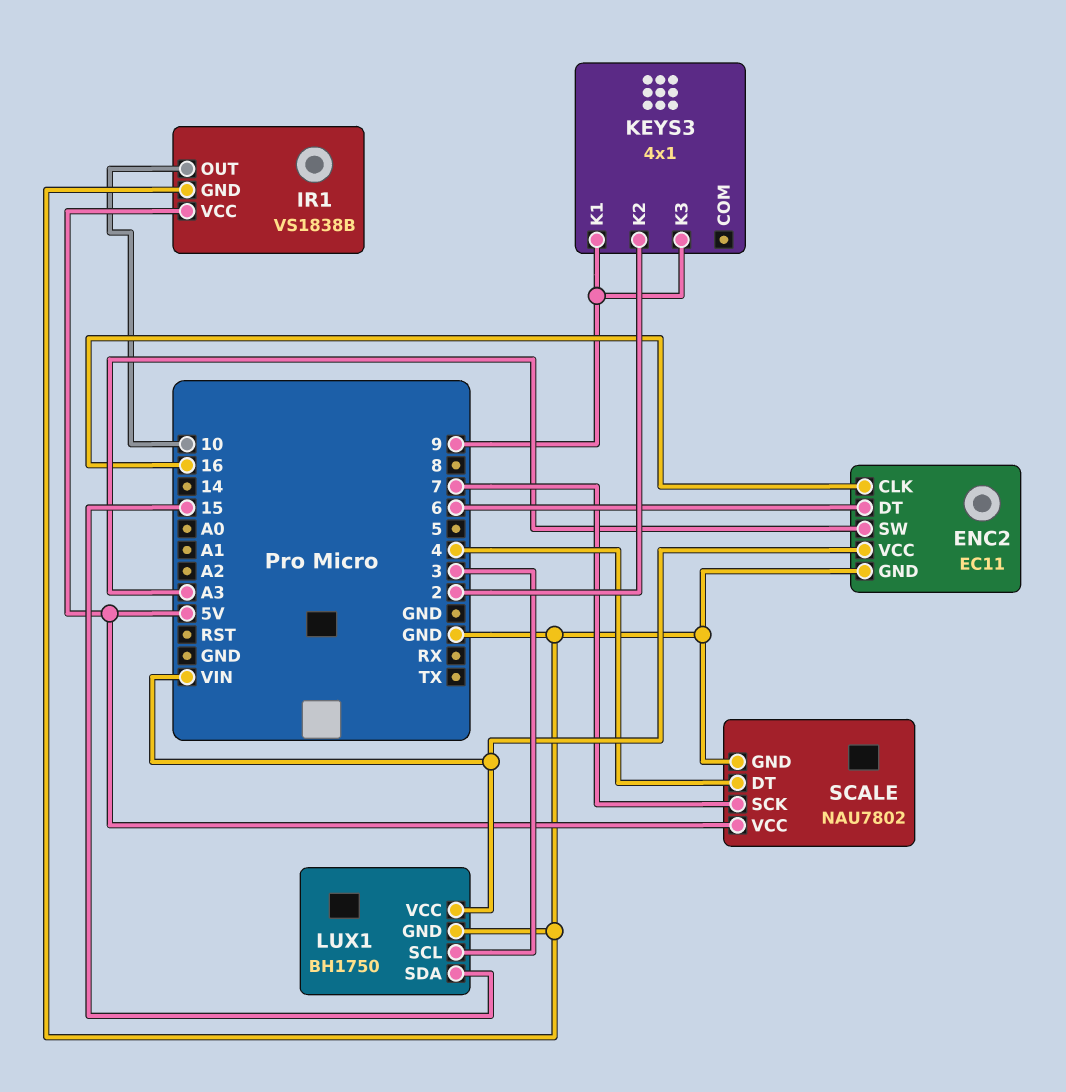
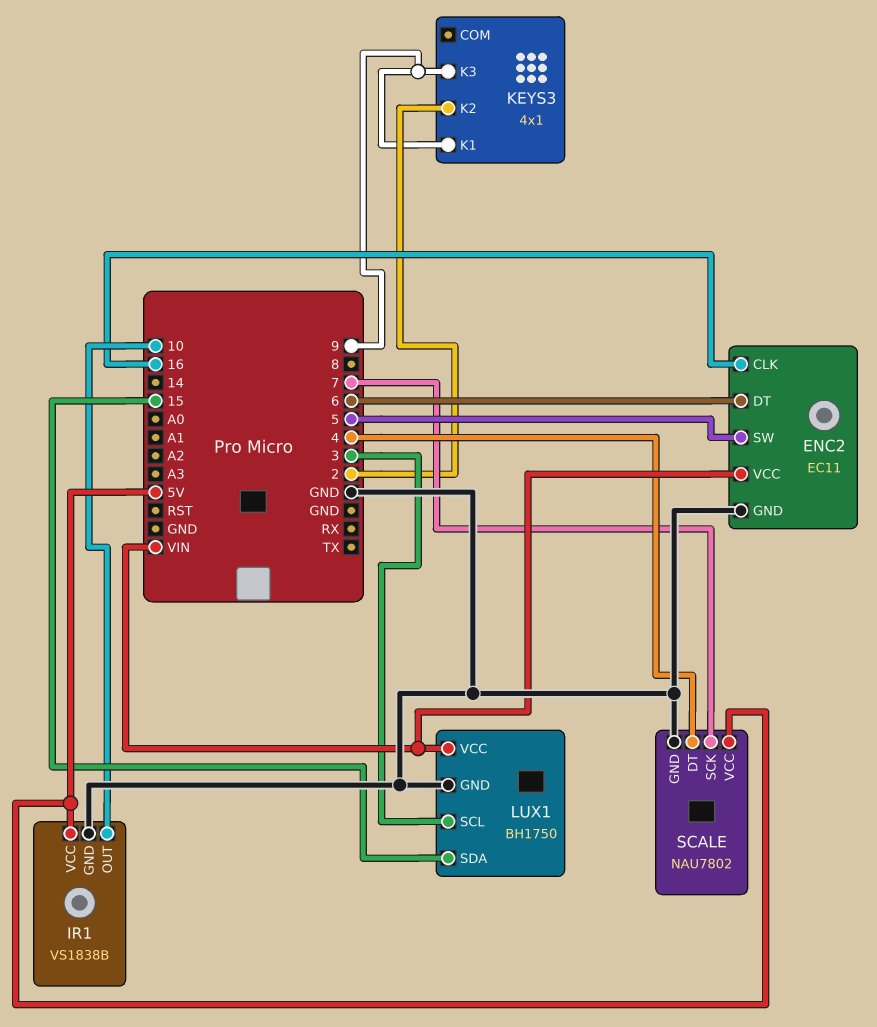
ENC2 pin SW: A3 -> 5

